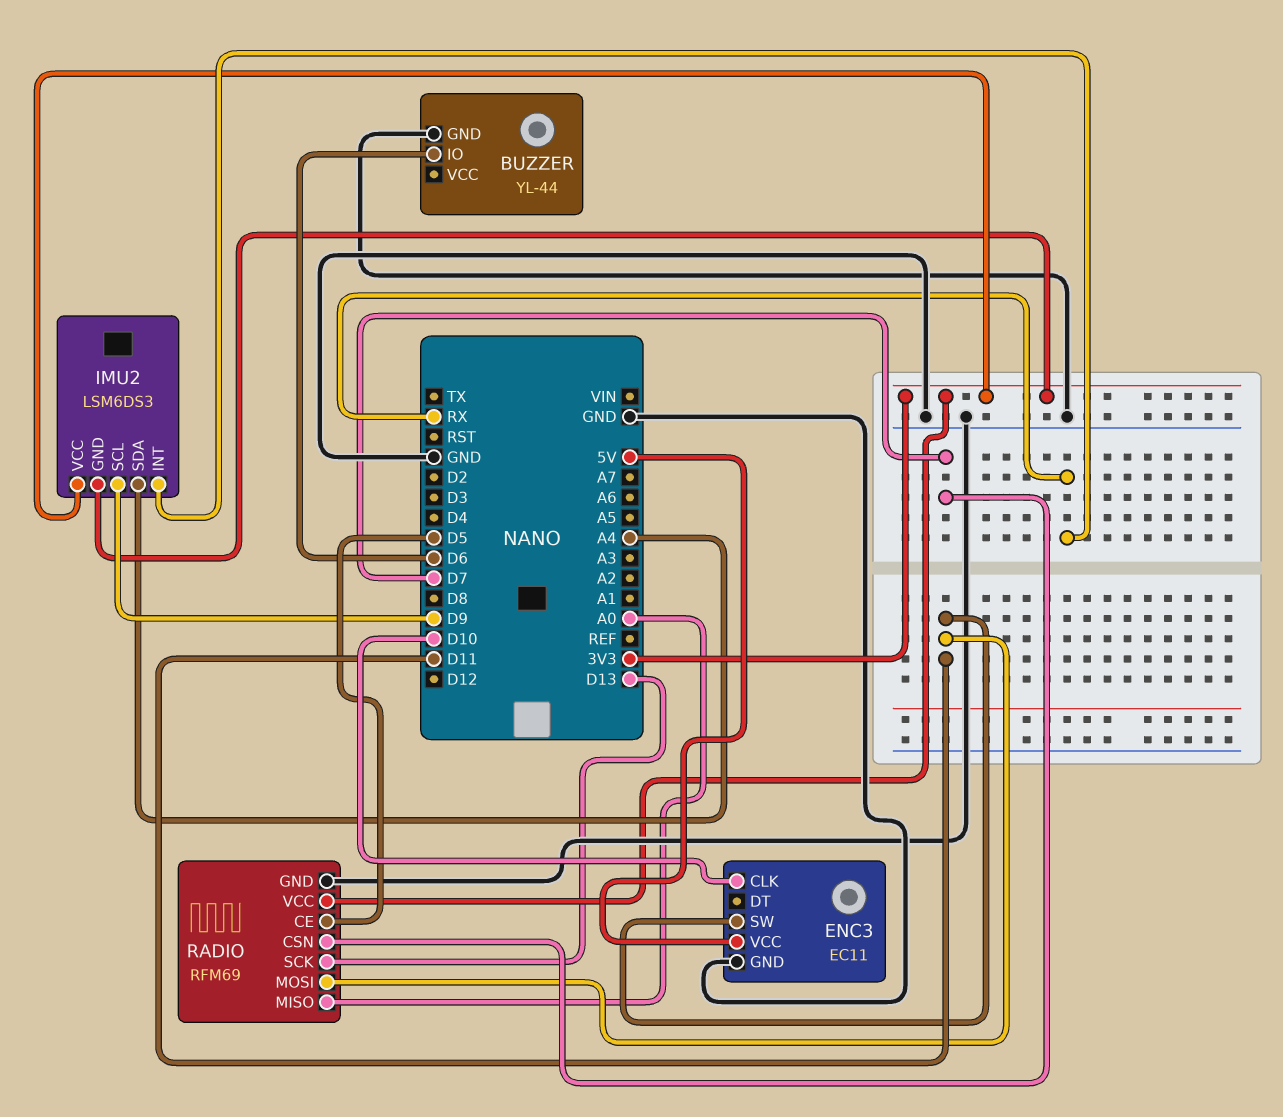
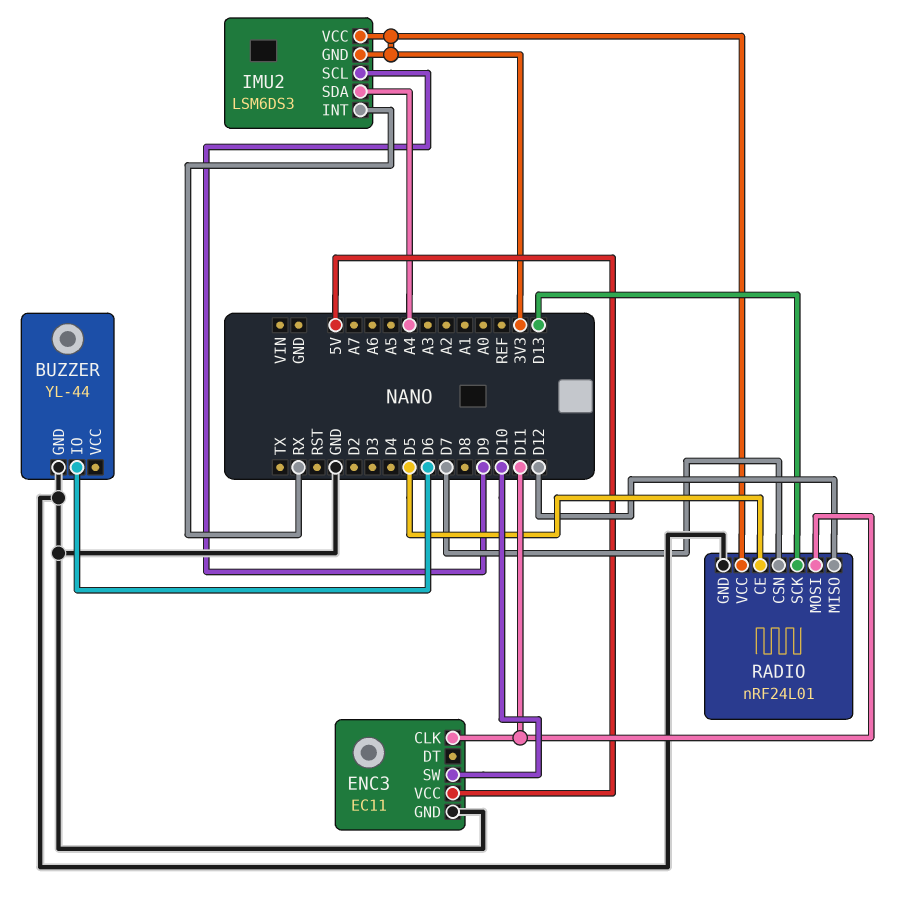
ENC3 pin CLK: D10 -> D11
ENC3 pin SW: D11 -> D10
RADIO: RFM69 -> nRF24L01
RADIO pin MISO: A0 -> D12

